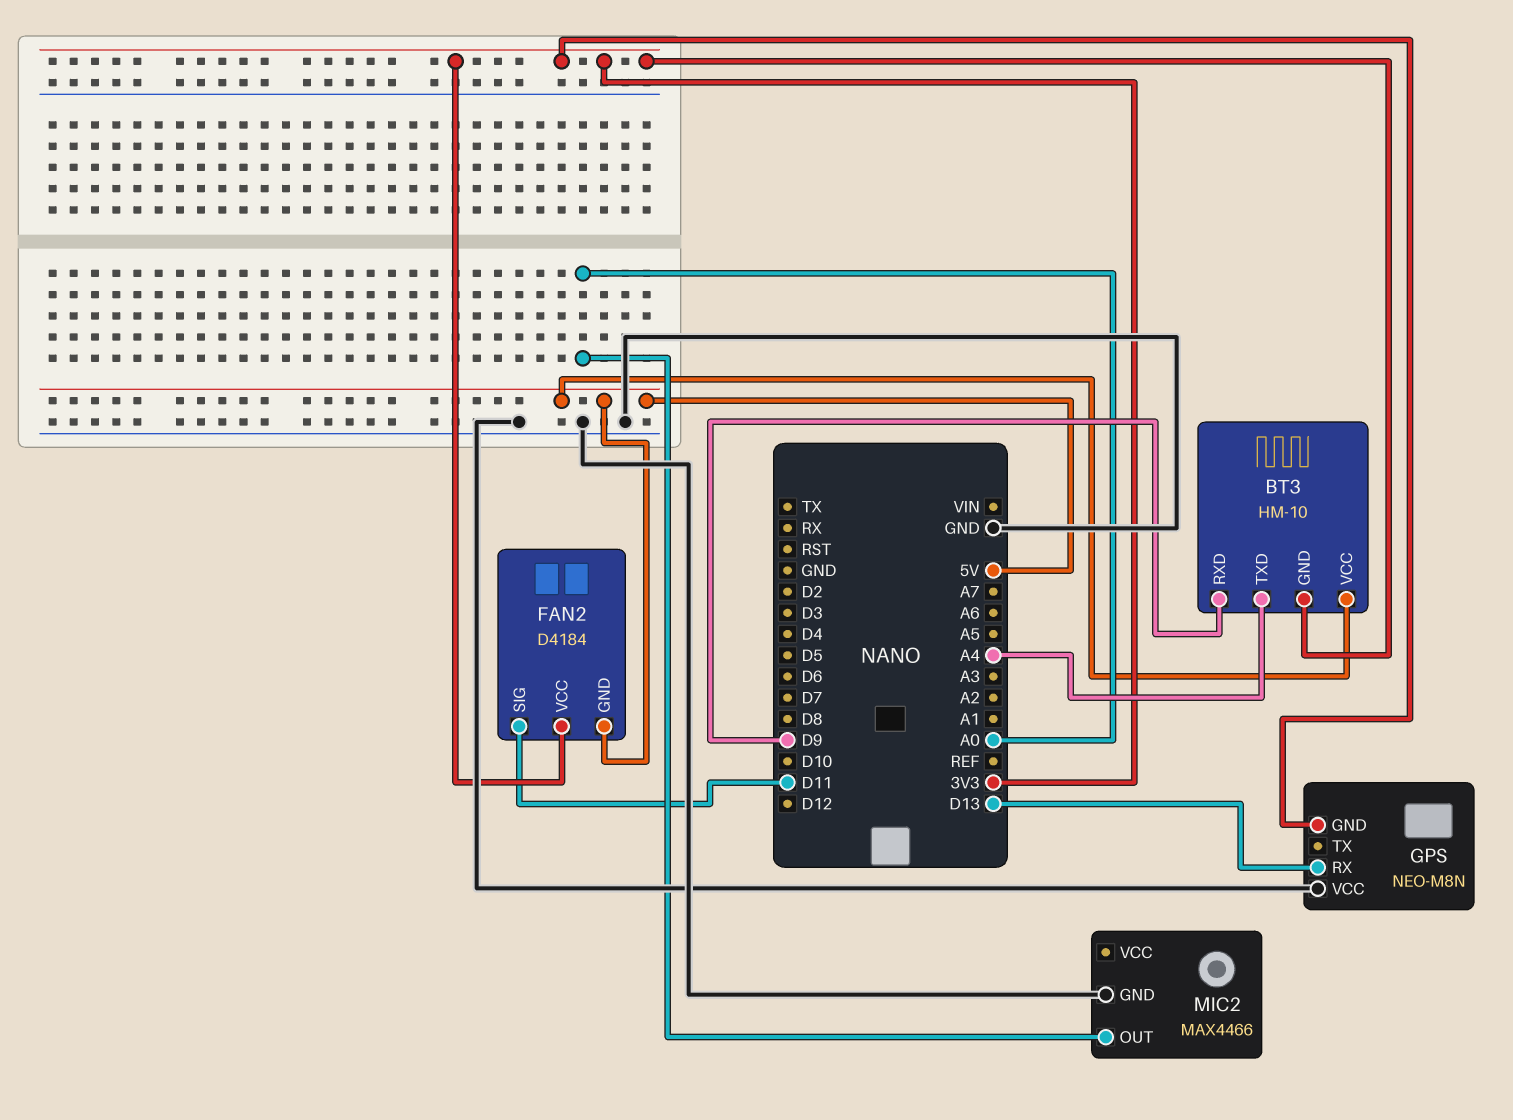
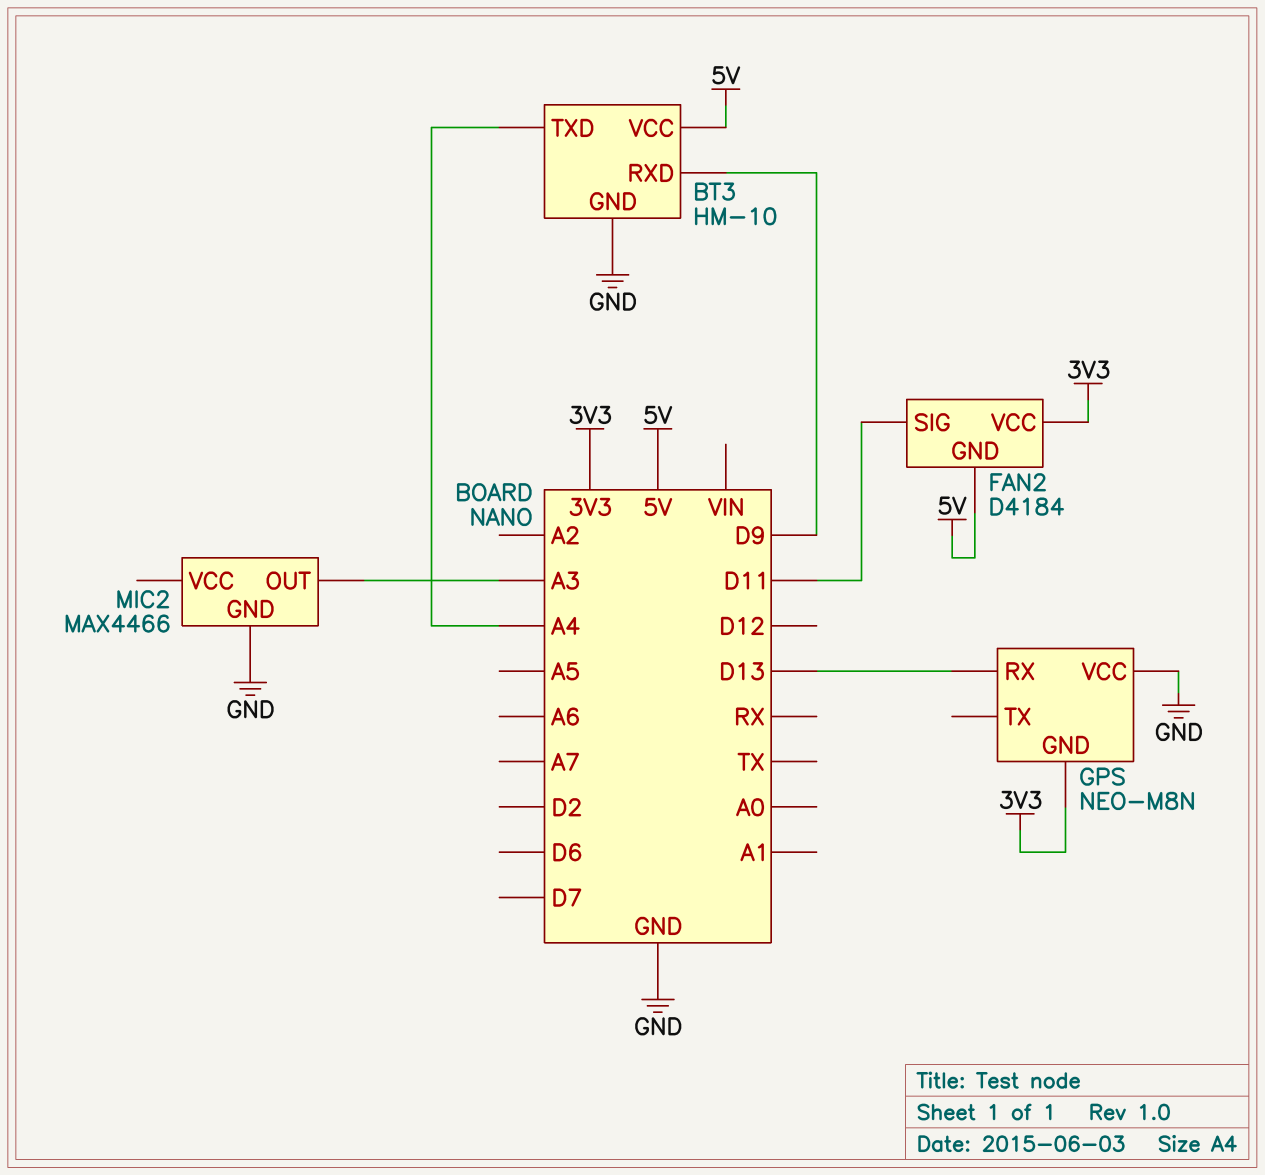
BT3 pin GND: 3V3 -> GND
MIC2 pin OUT: A0 -> A3

